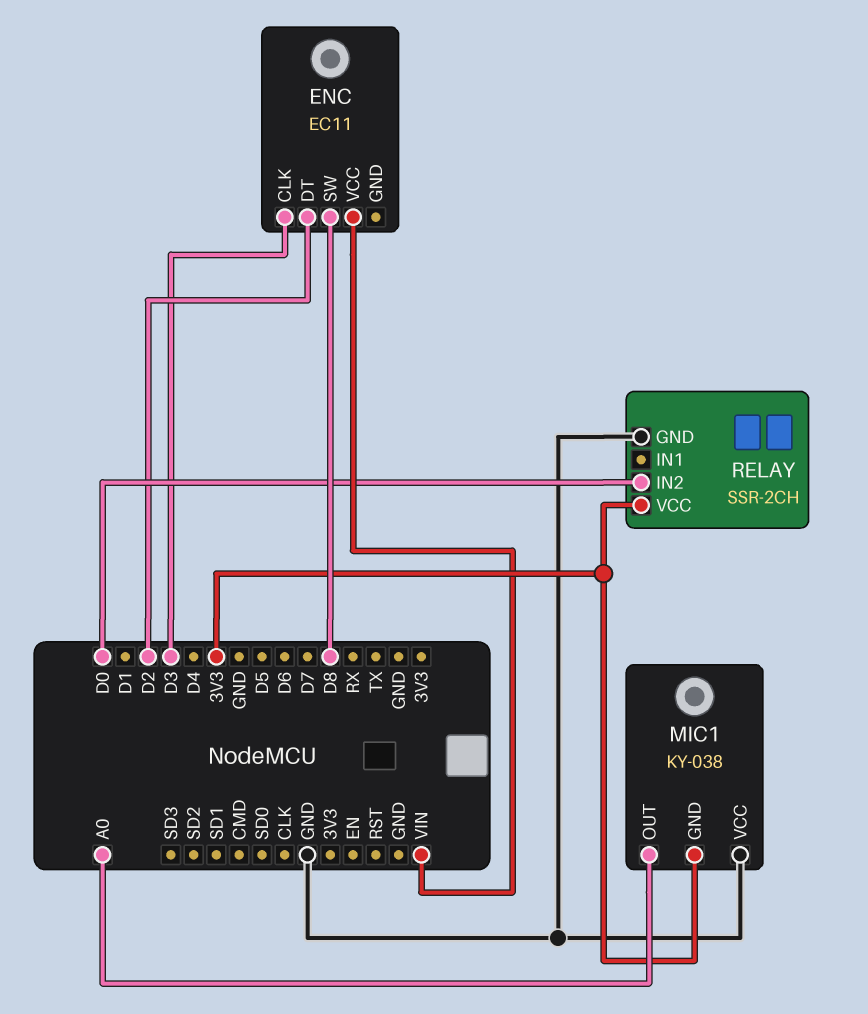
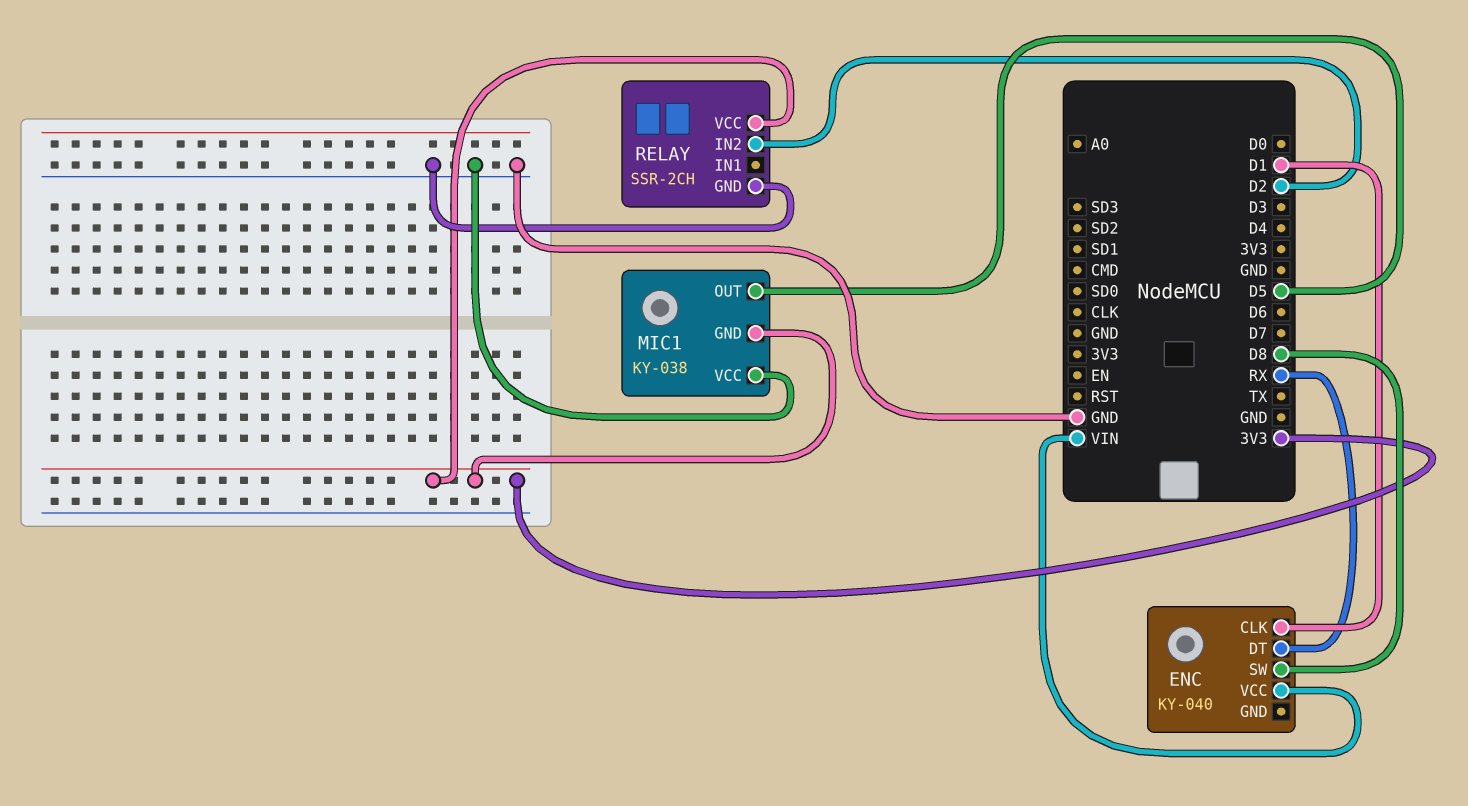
ENC: EC11 -> KY-040
ENC pin CLK: D3 -> D1
ENC pin DT: D2 -> RX
MIC1 pin OUT: A0 -> D5
RELAY pin IN2: D0 -> D2

